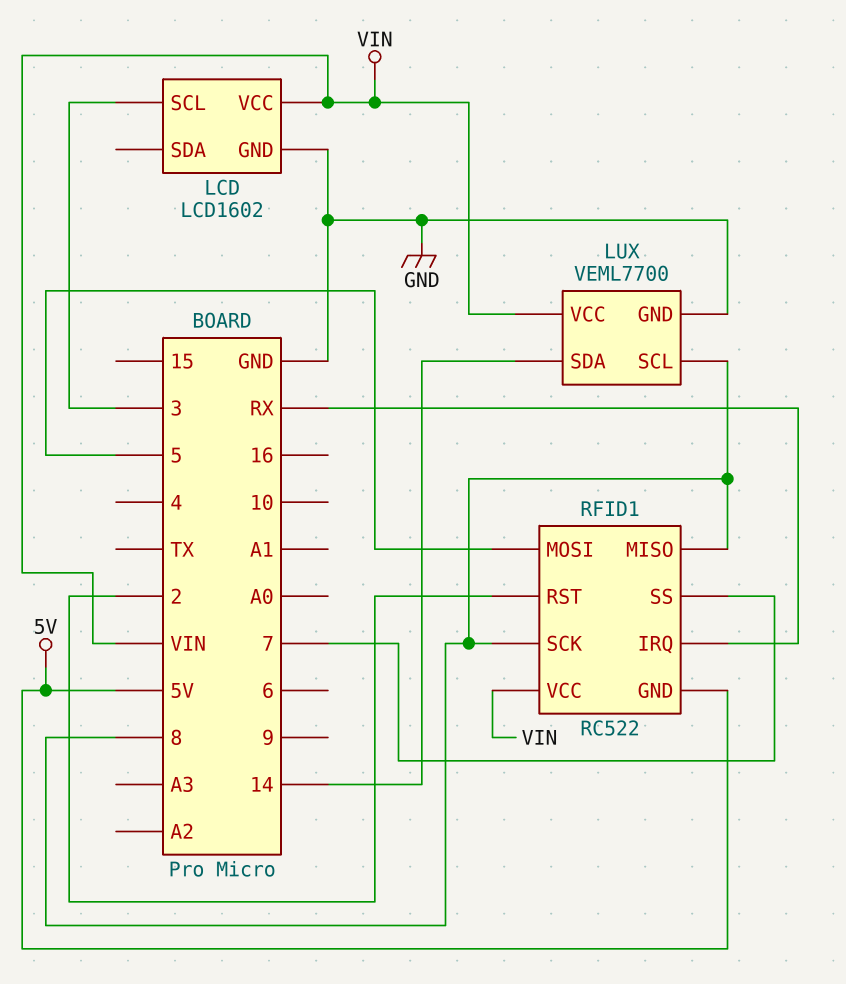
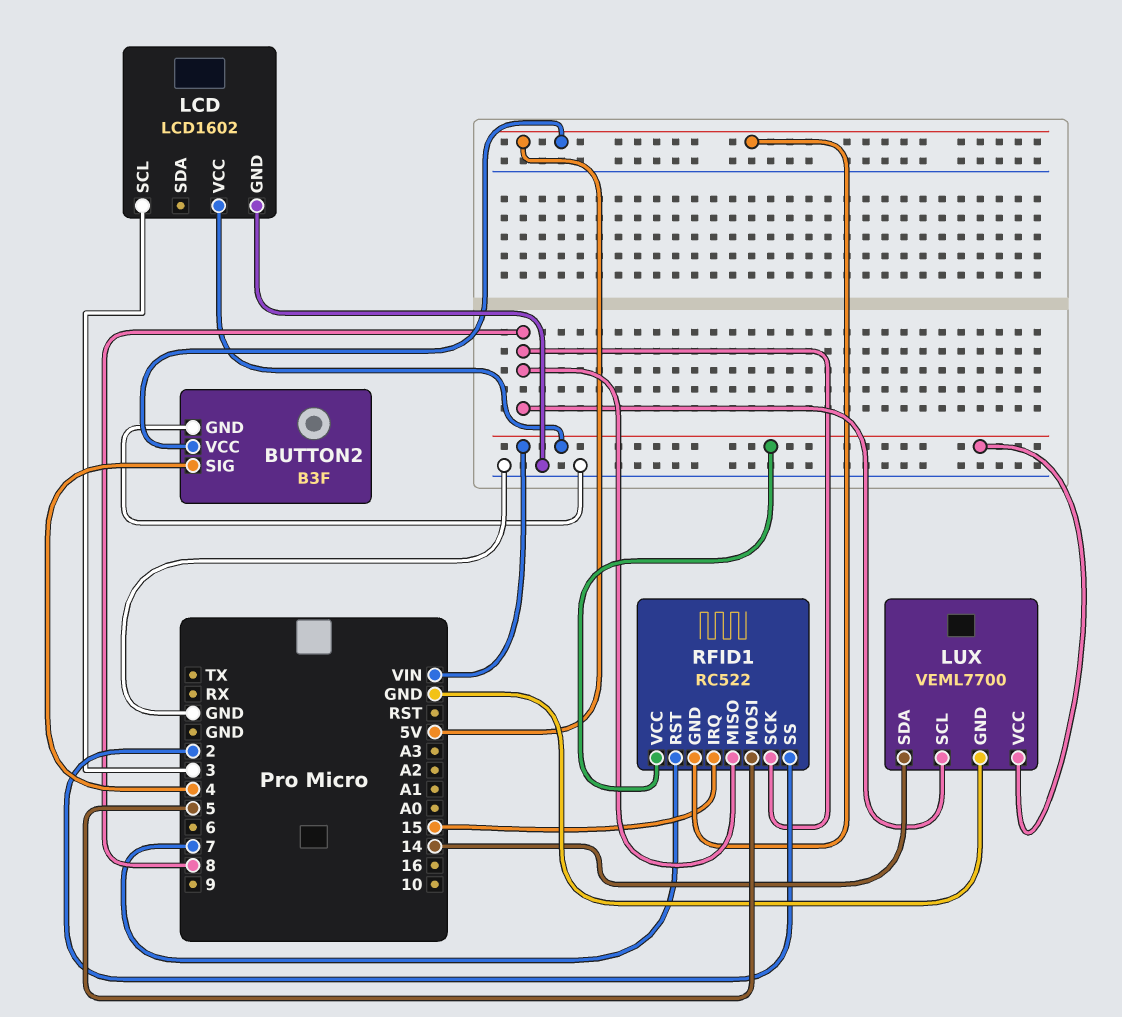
BUTTON2: none -> B3F
BUTTON2 pin GND: none -> GND
BUTTON2 pin SIG: none -> 4
BUTTON2 pin VCC: none -> 5V
RFID1 pin IRQ: RX -> 15
RFID1 pin RST: 2 -> 7
RFID1 pin SS: 7 -> 2

